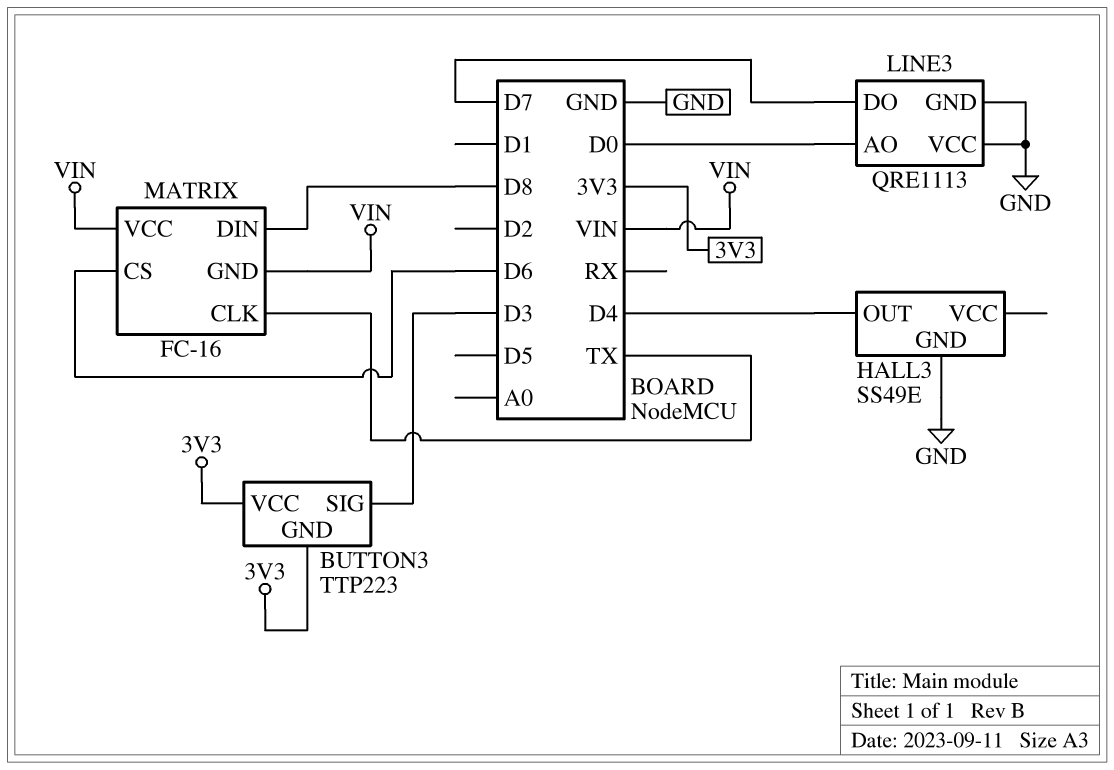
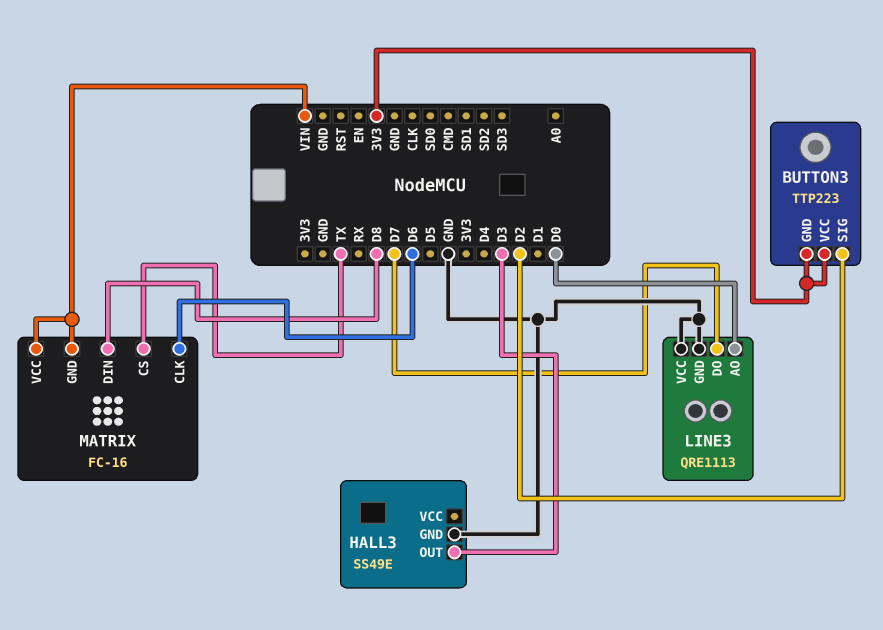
BUTTON3 pin SIG: D3 -> D2
HALL3 pin OUT: D4 -> D3
MATRIX pin CLK: TX -> D6
MATRIX pin CS: D6 -> TX

